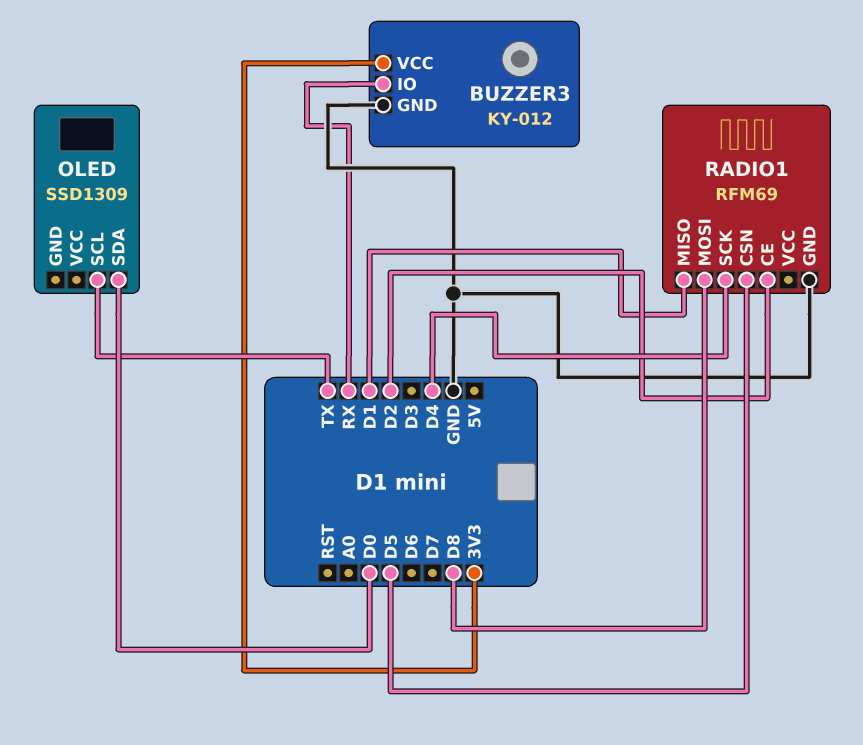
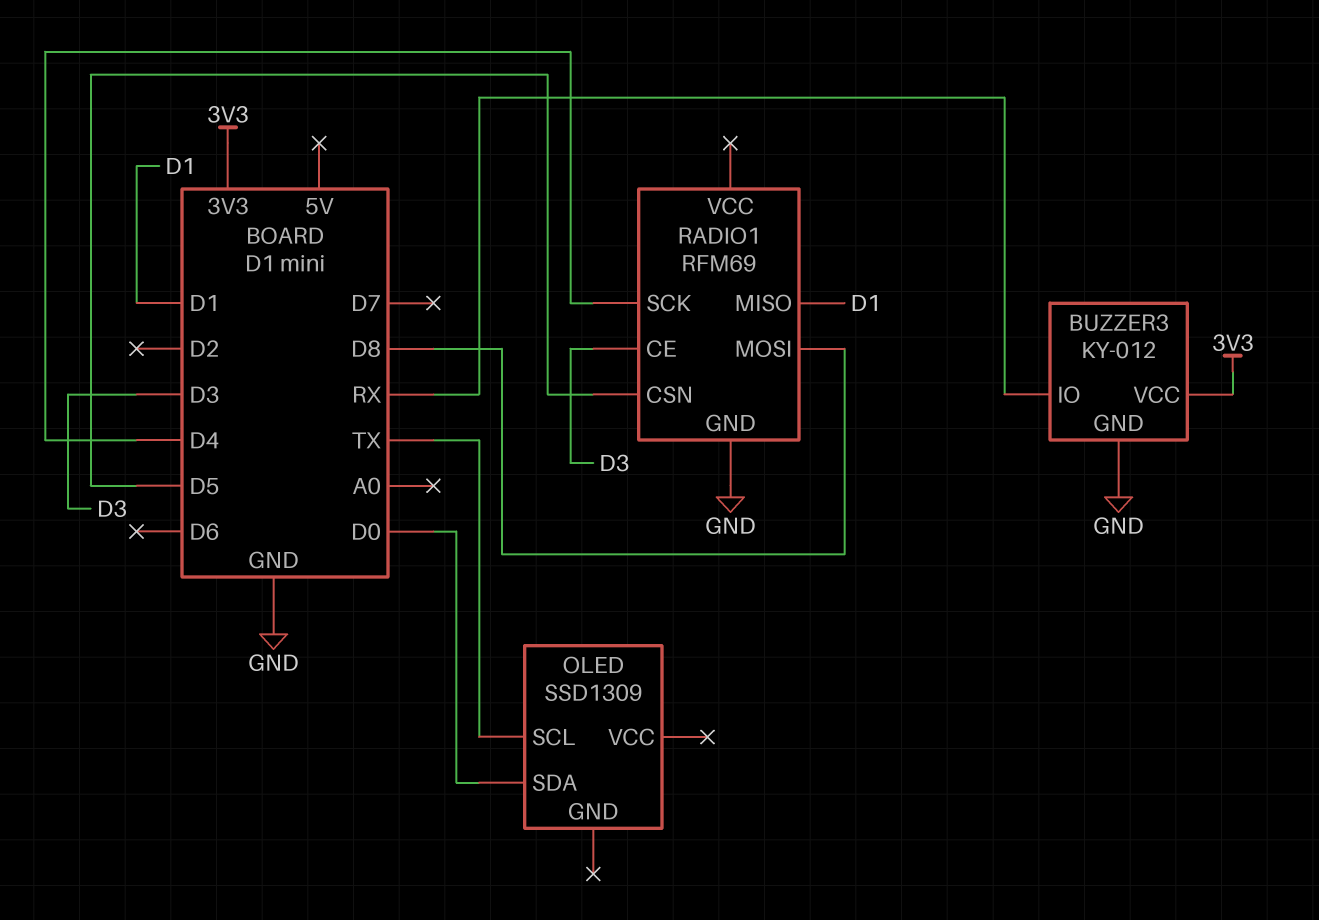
RADIO1 pin CE: D2 -> D3

